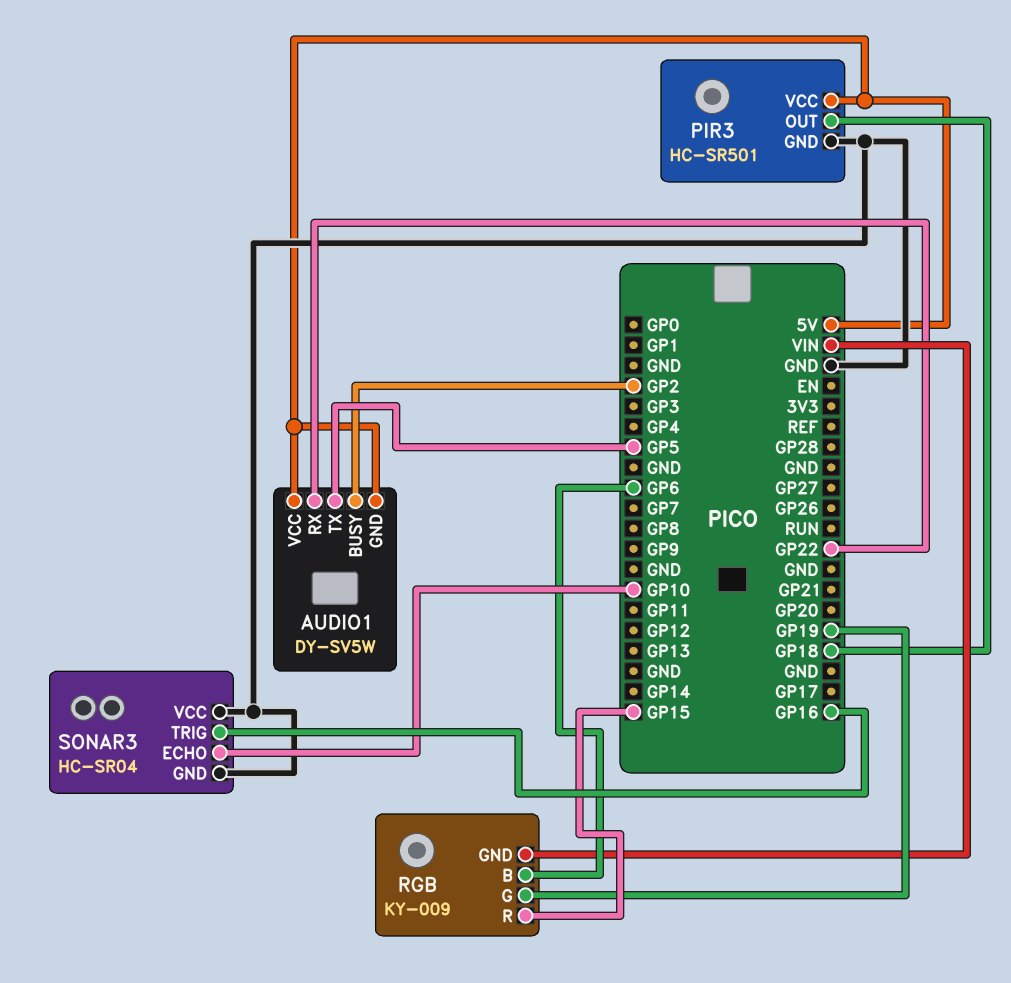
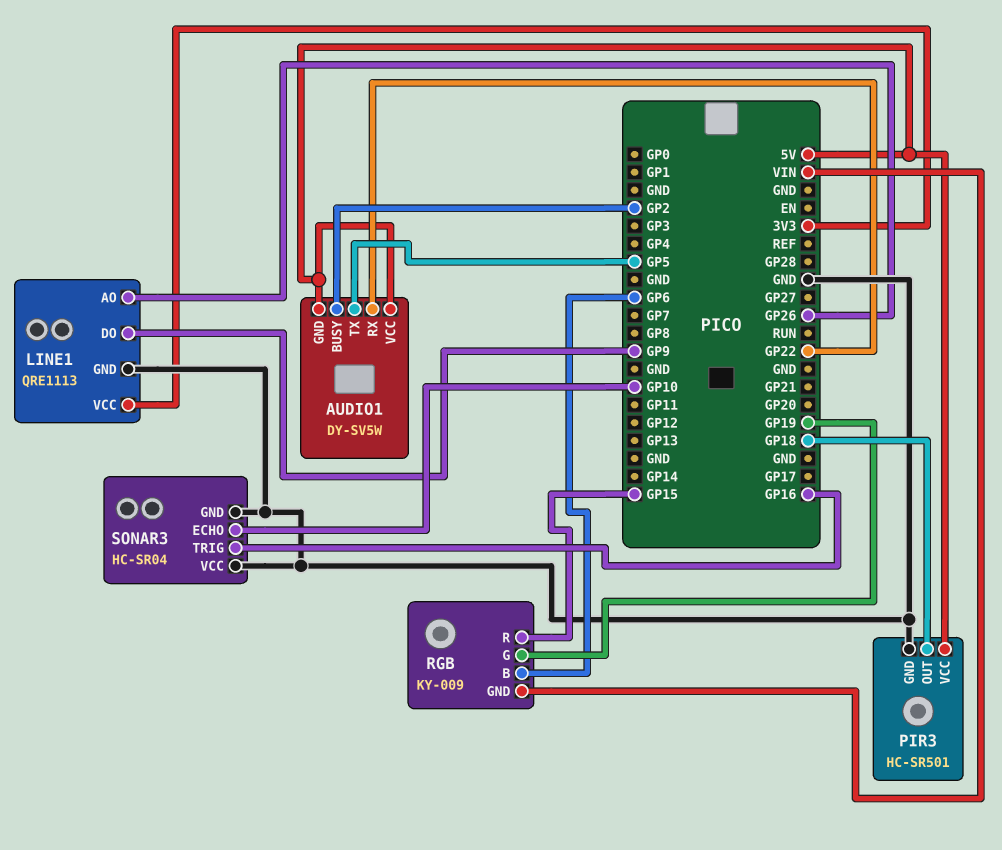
LINE1: none -> QRE1113
LINE1 pin AO: none -> GP26
LINE1 pin DO: none -> GP9
LINE1 pin GND: none -> GND
LINE1 pin VCC: none -> 3V3

